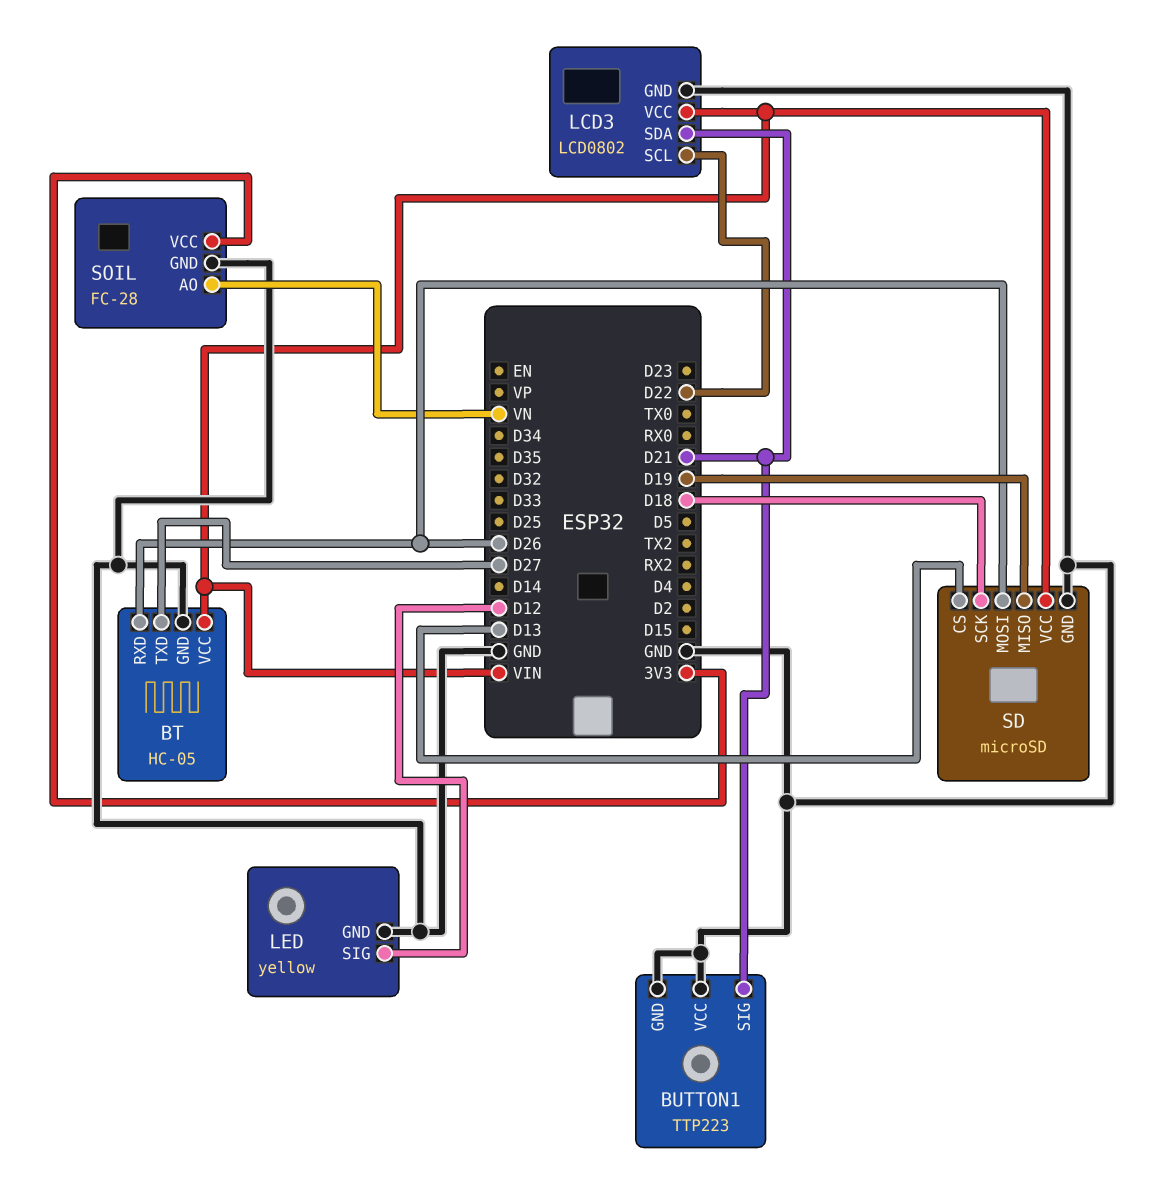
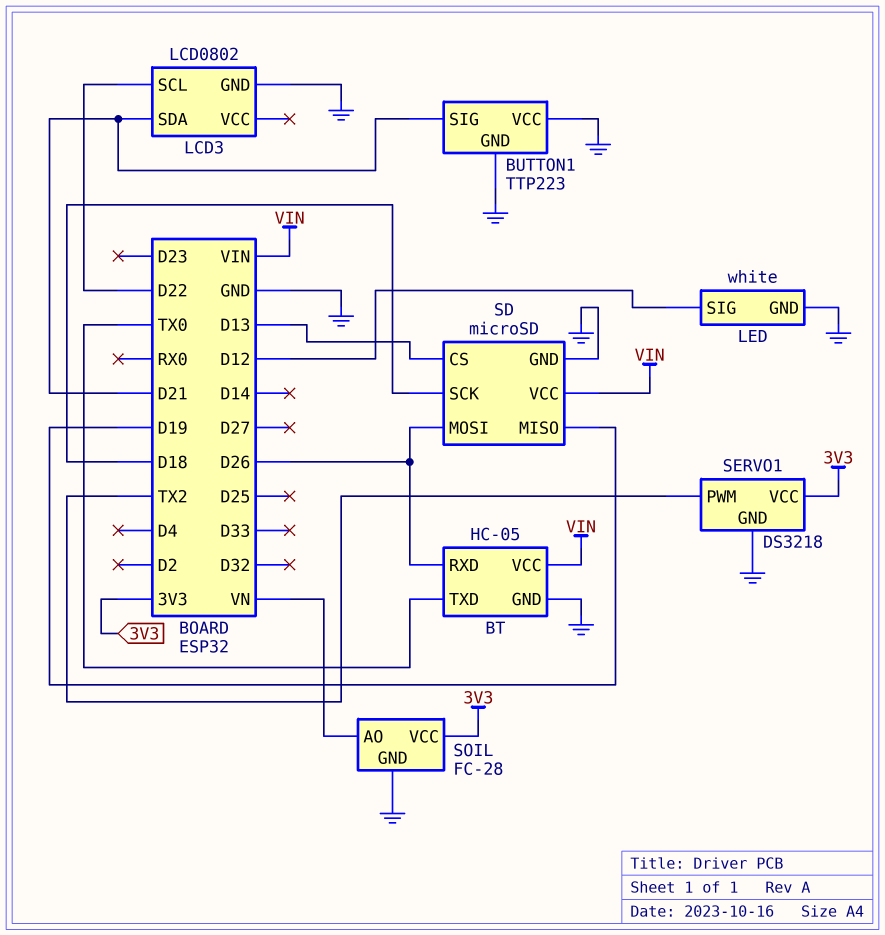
BT pin TXD: D27 -> TX0
LCD3 pin VCC: VIN -> none
LED: yellow -> white
SERVO1: none -> DS3218
SERVO1 pin GND: none -> GND
SERVO1 pin PWM: none -> TX2
SERVO1 pin VCC: none -> 3V3

